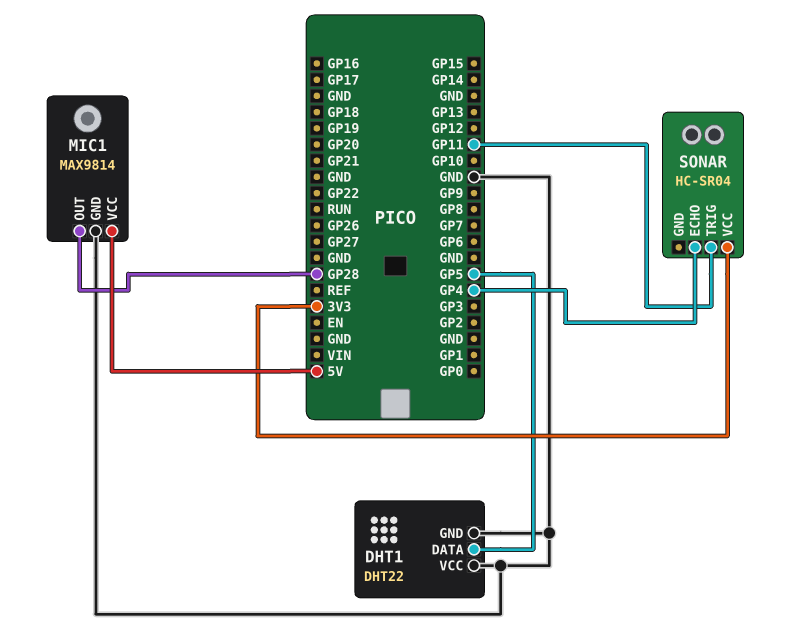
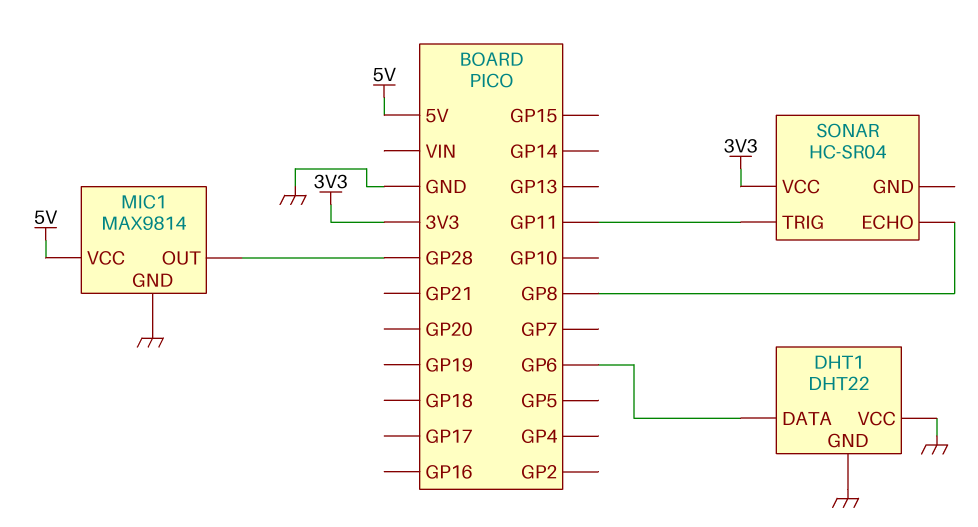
DHT1 pin DATA: GP5 -> GP6
SONAR pin ECHO: GP4 -> GP8

